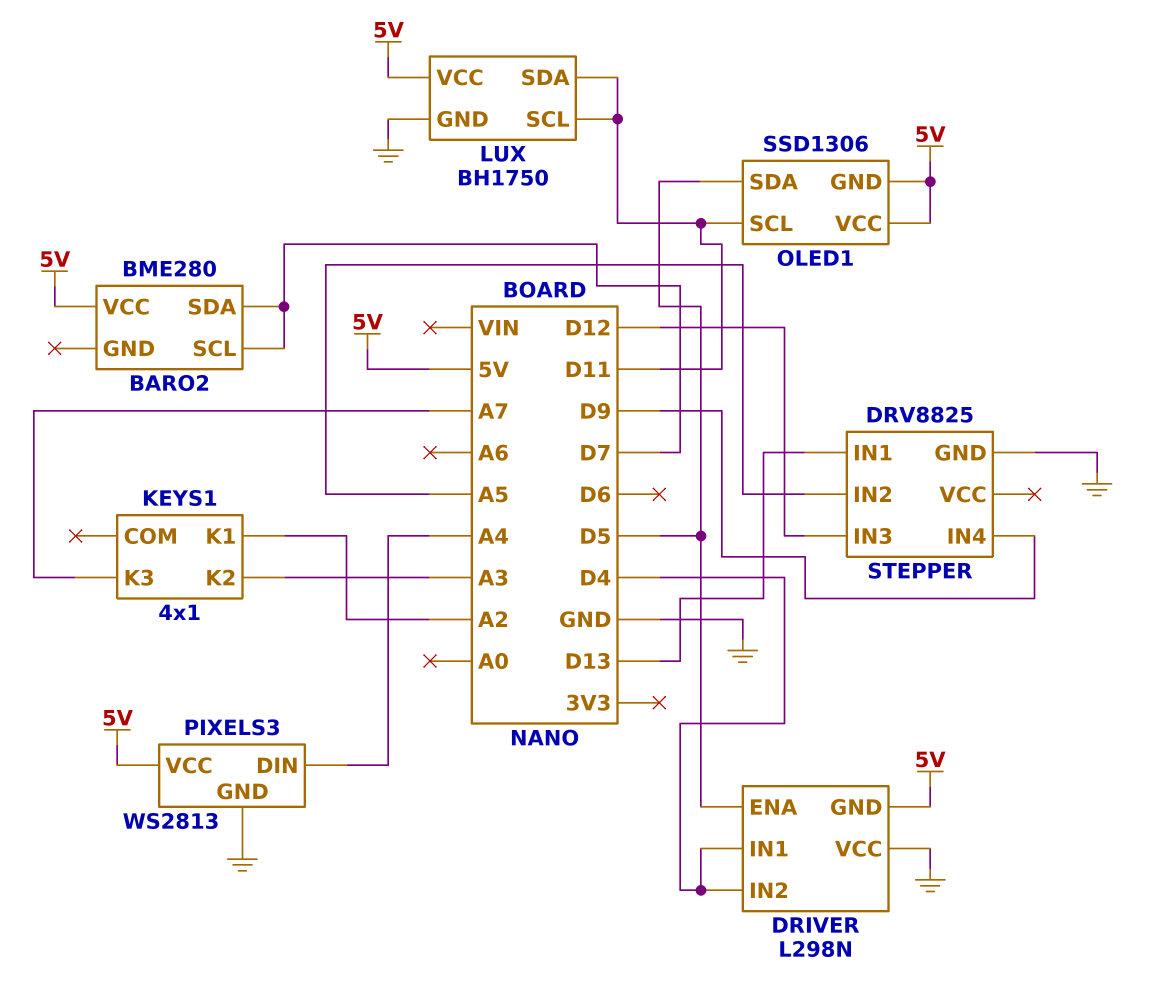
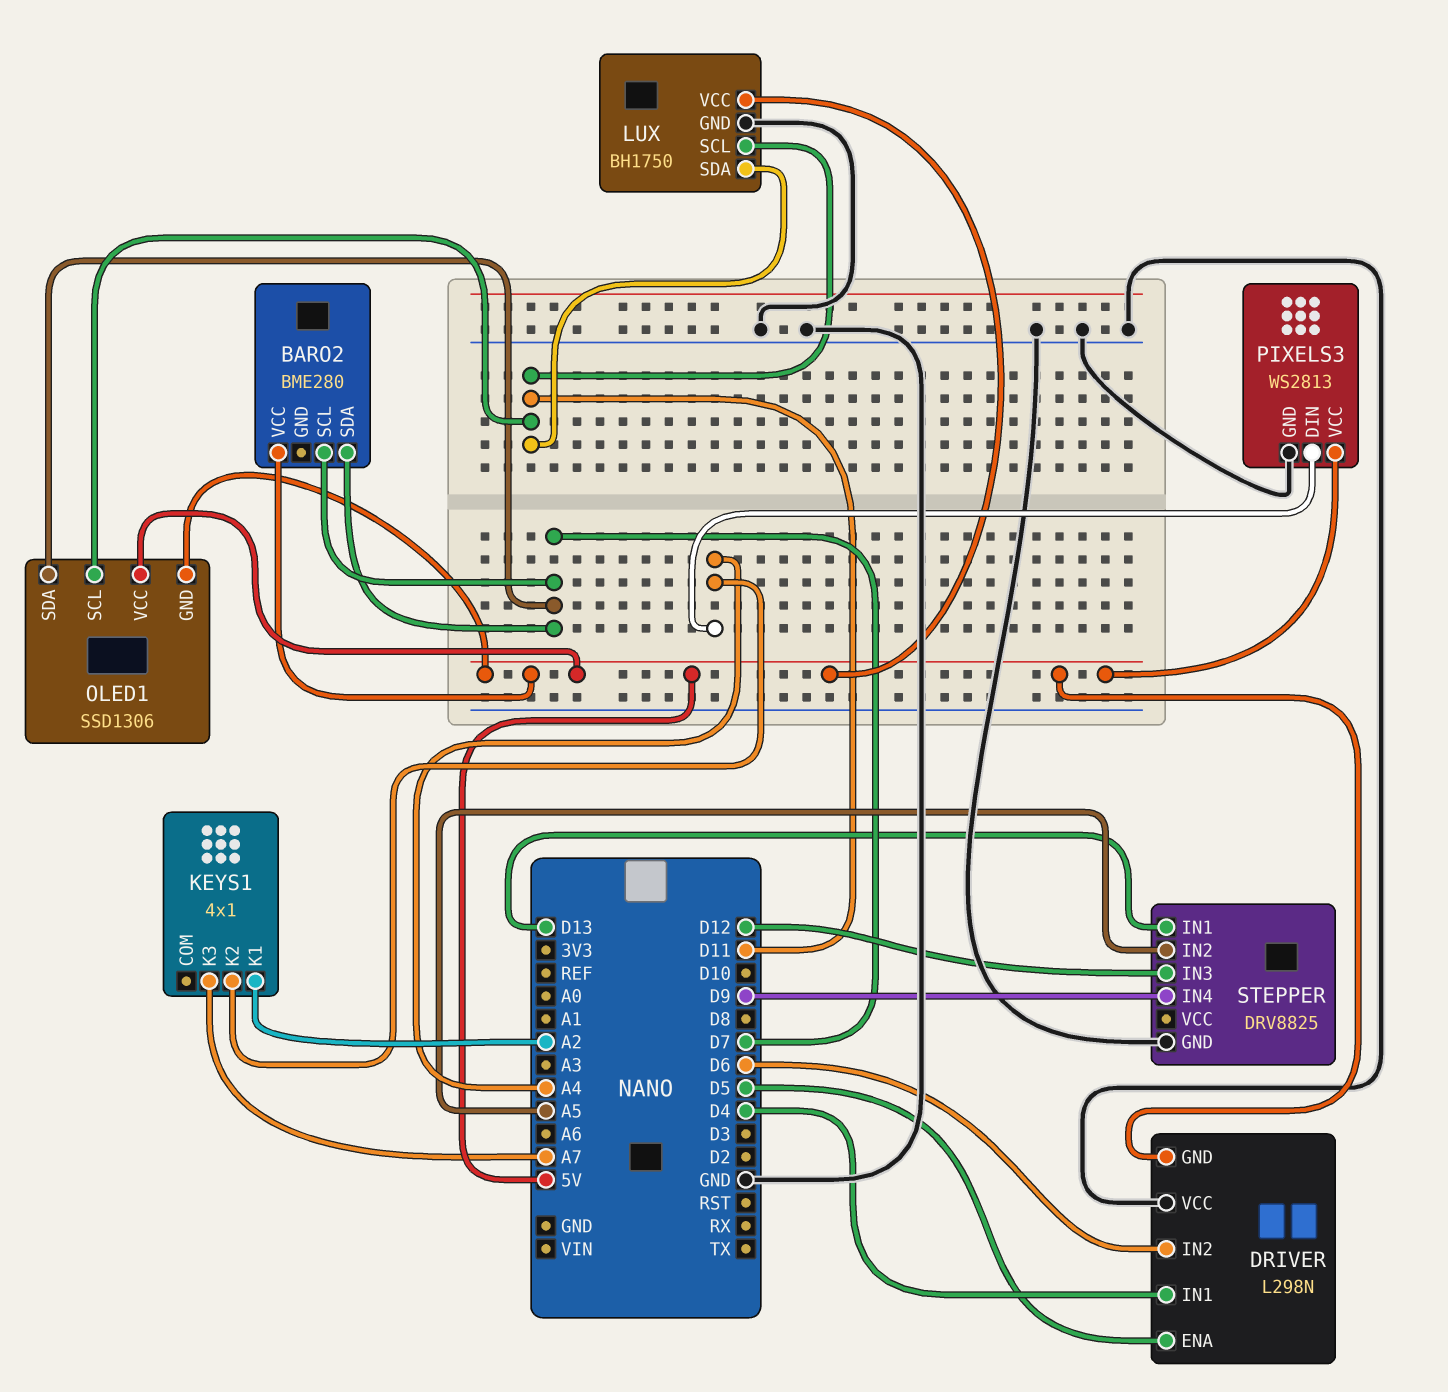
DRIVER pin IN2: D4 -> D6
KEYS1 pin K2: A3 -> A4
OLED1 pin SDA: D5 -> D7

